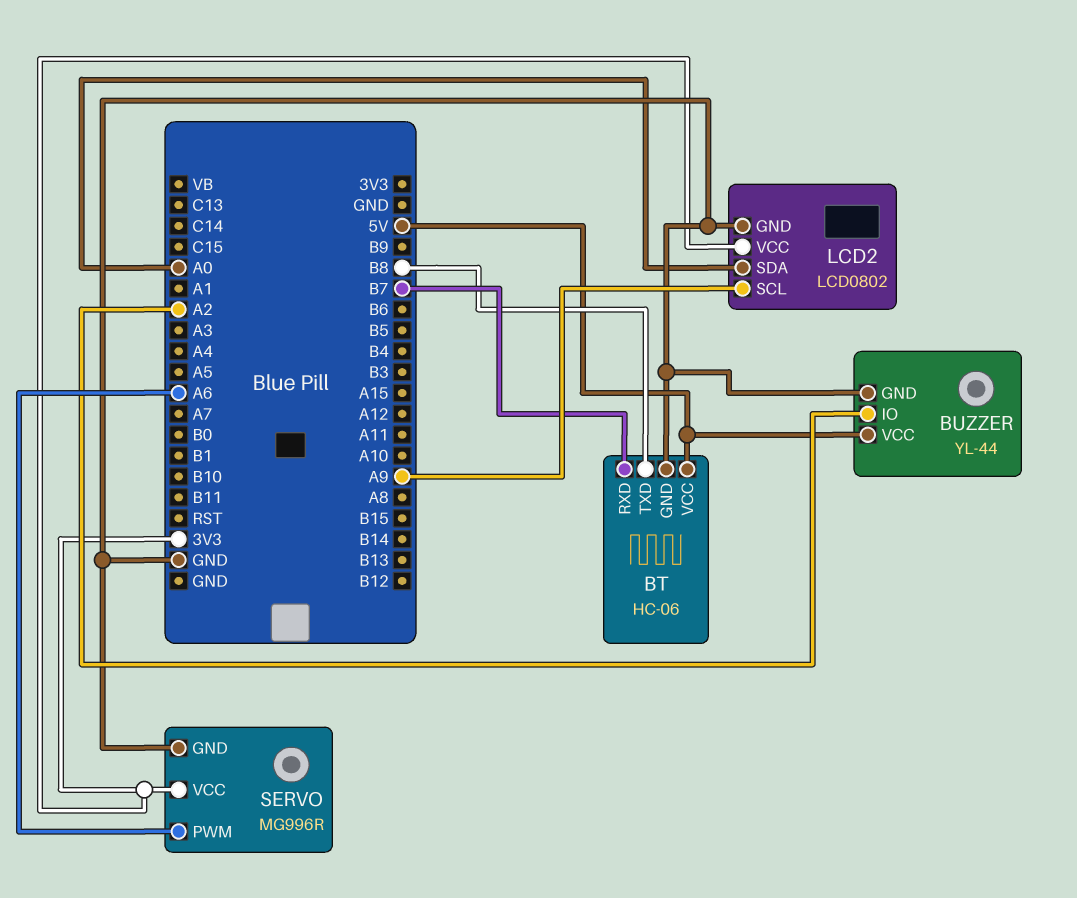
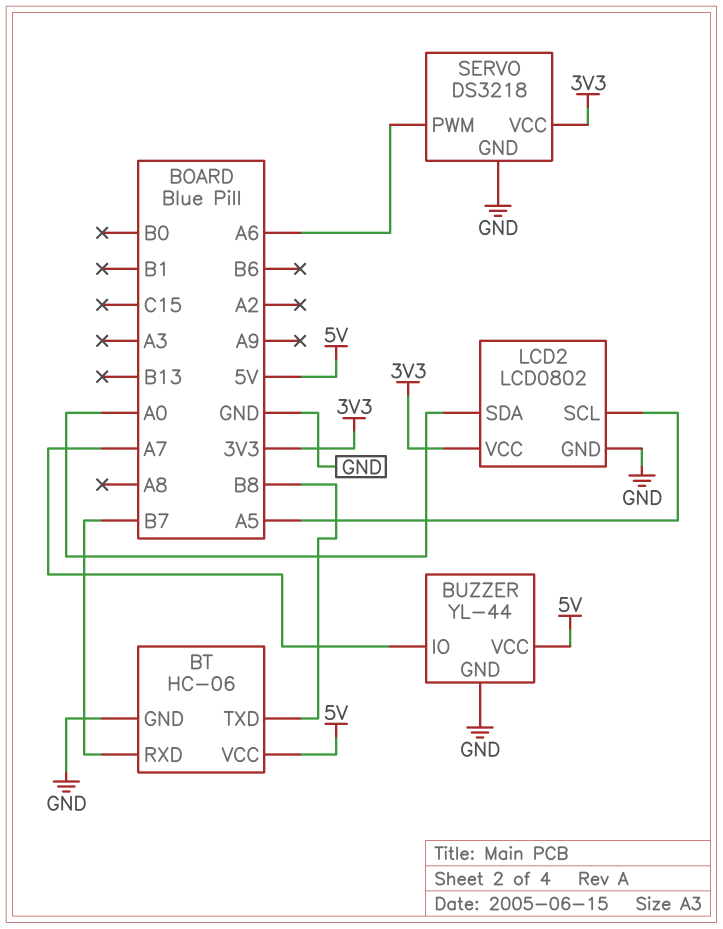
BUZZER pin IO: A2 -> A7
LCD2 pin SCL: A9 -> A5
SERVO: MG996R -> DS3218

